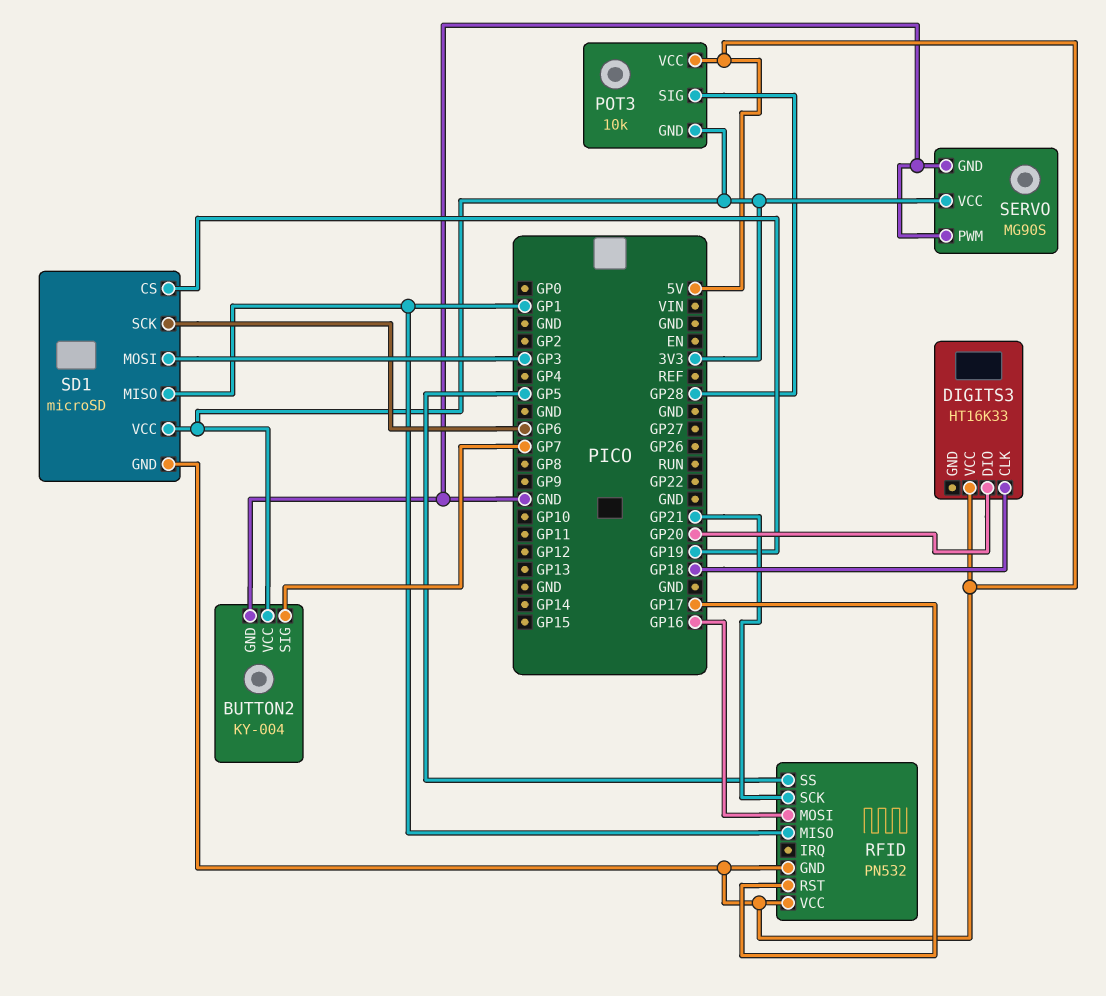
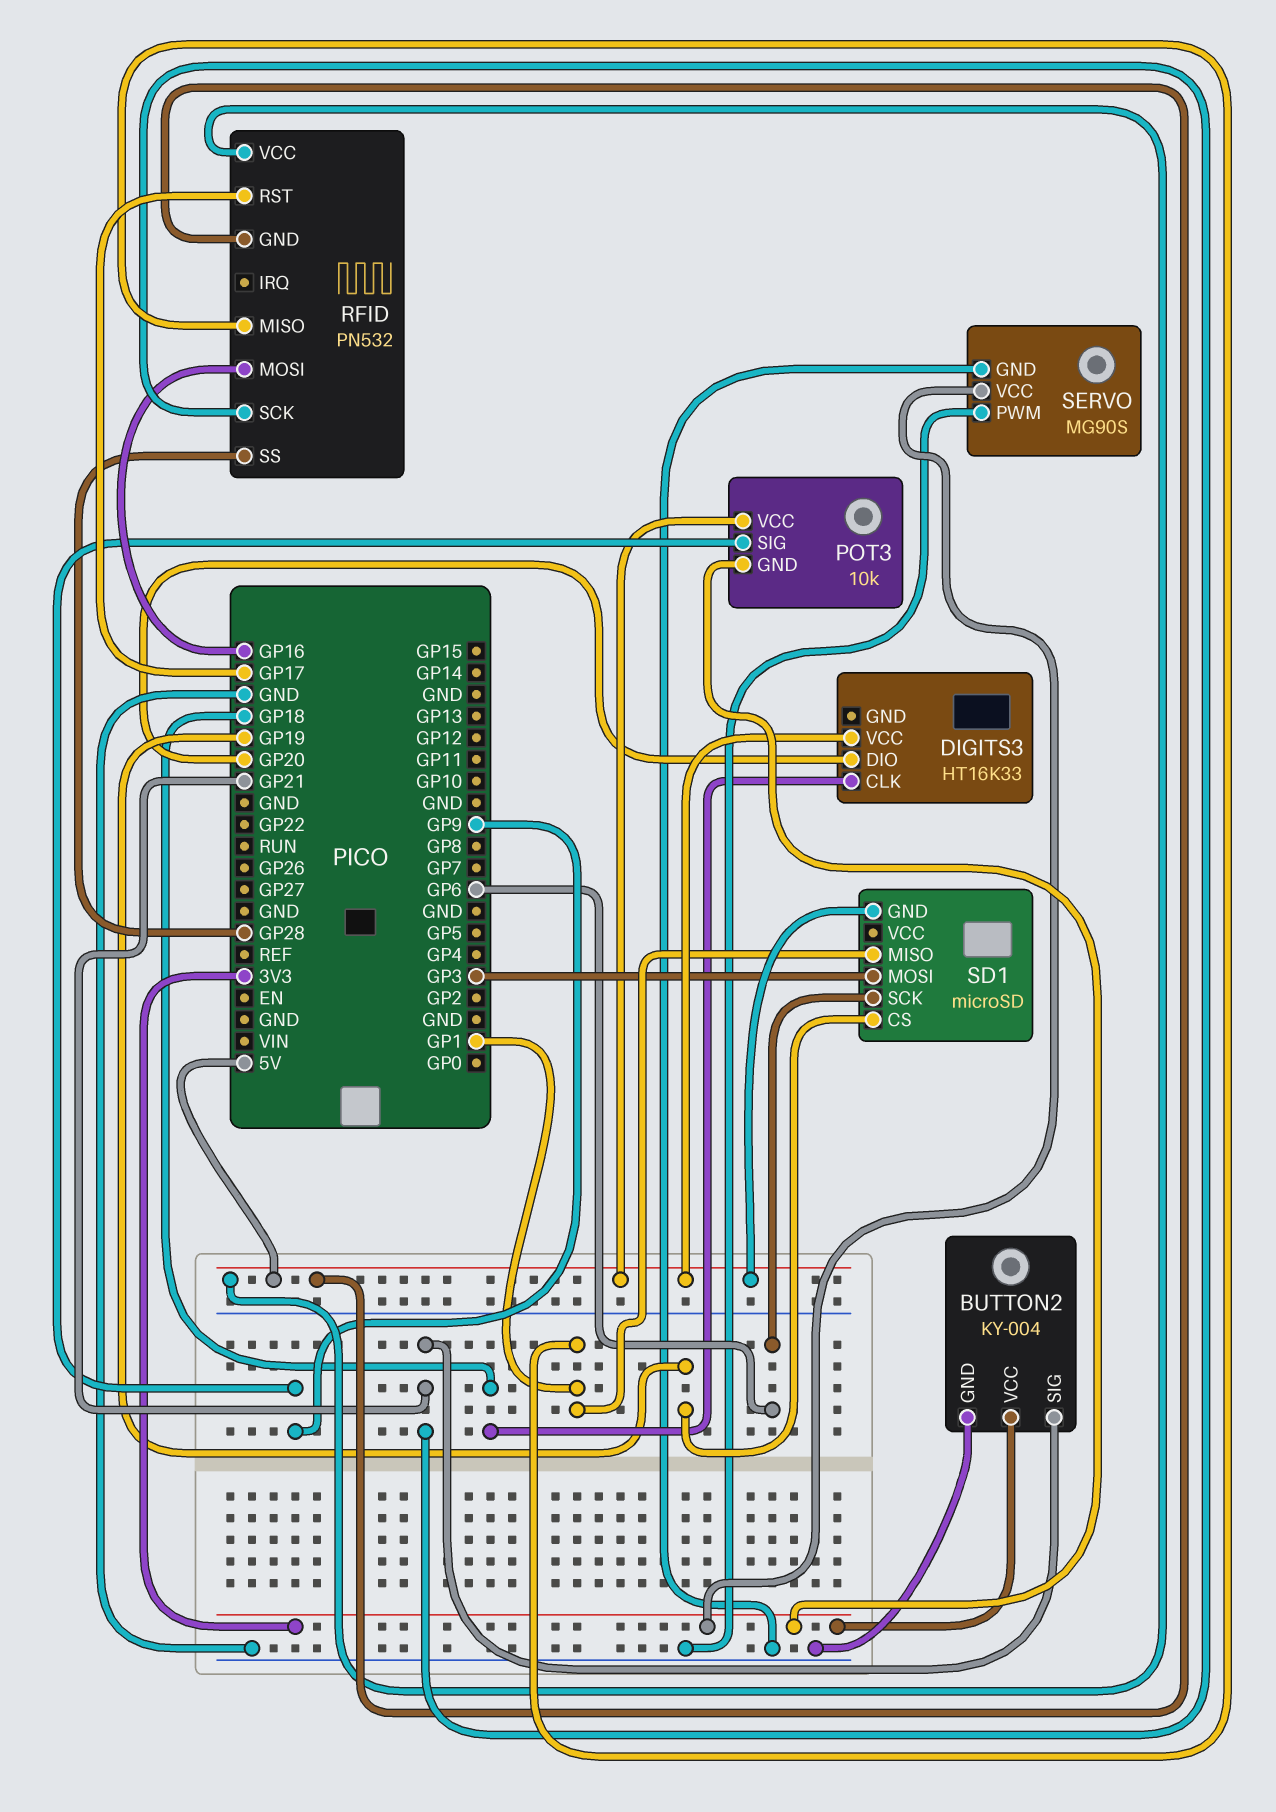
BUTTON2 pin SIG: GP7 -> GP21
POT3 pin SIG: GP28 -> GP9
RFID pin SS: GP5 -> GP28
SD1 pin VCC: 3V3 -> none

